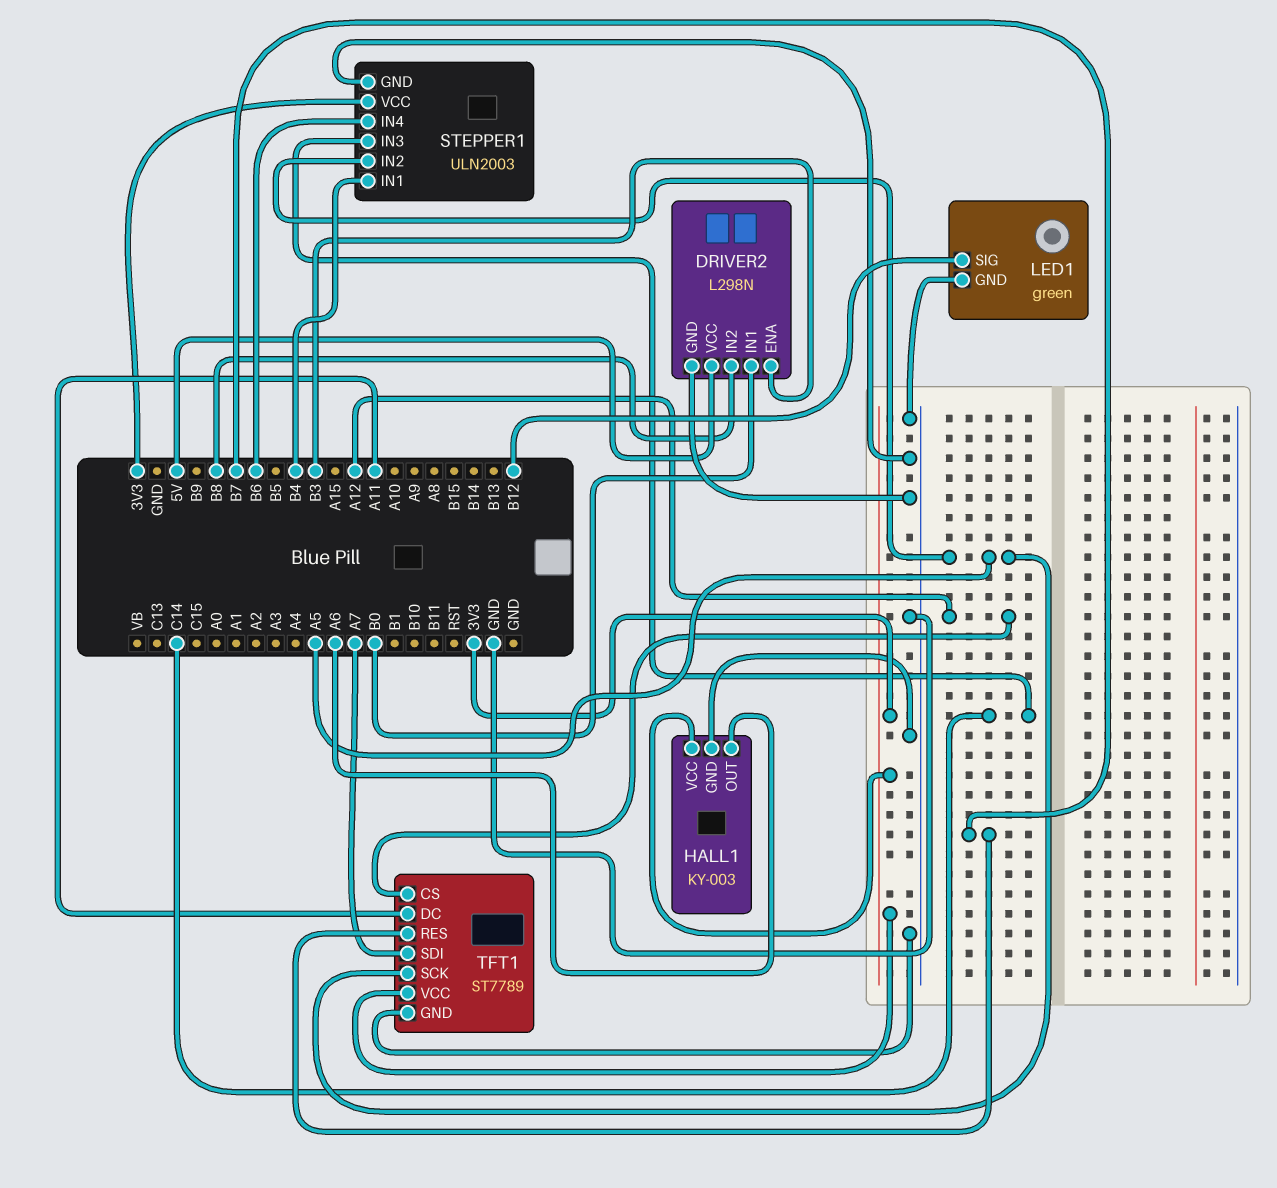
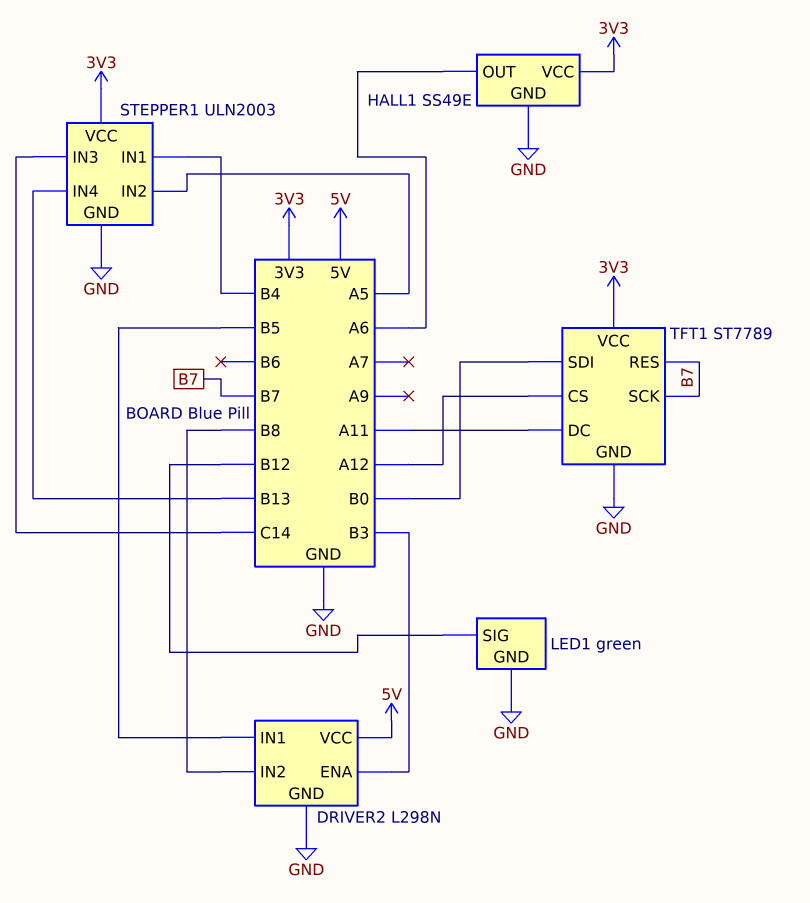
DRIVER2 pin IN1: B0 -> B5
HALL1: KY-003 -> SS49E
STEPPER1 pin IN4: B6 -> B13
TFT1 pin SCK: A5 -> B7
TFT1 pin SDI: A7 -> B0

